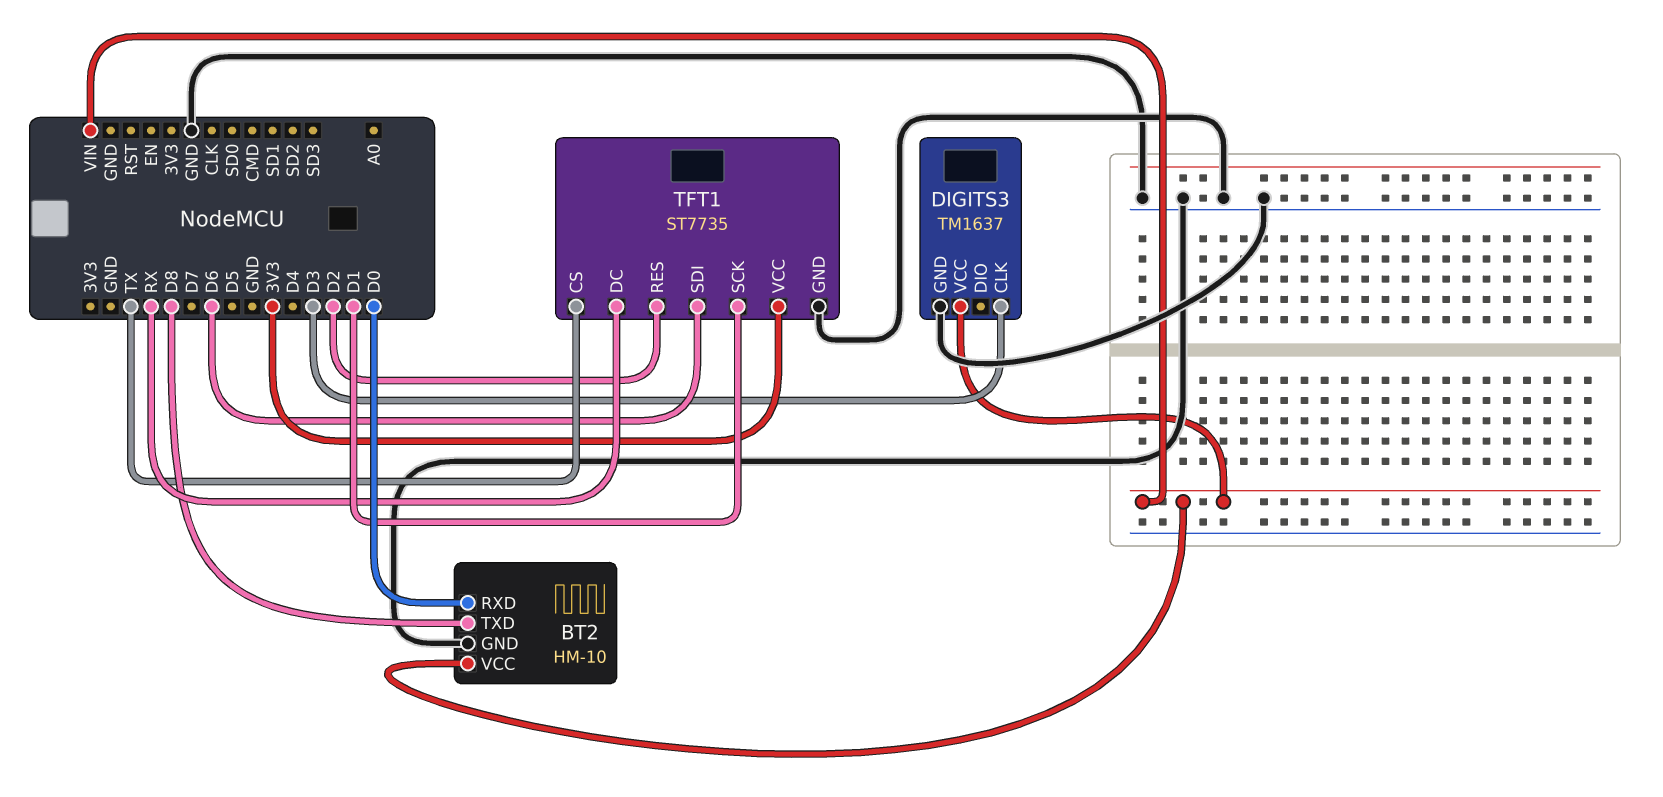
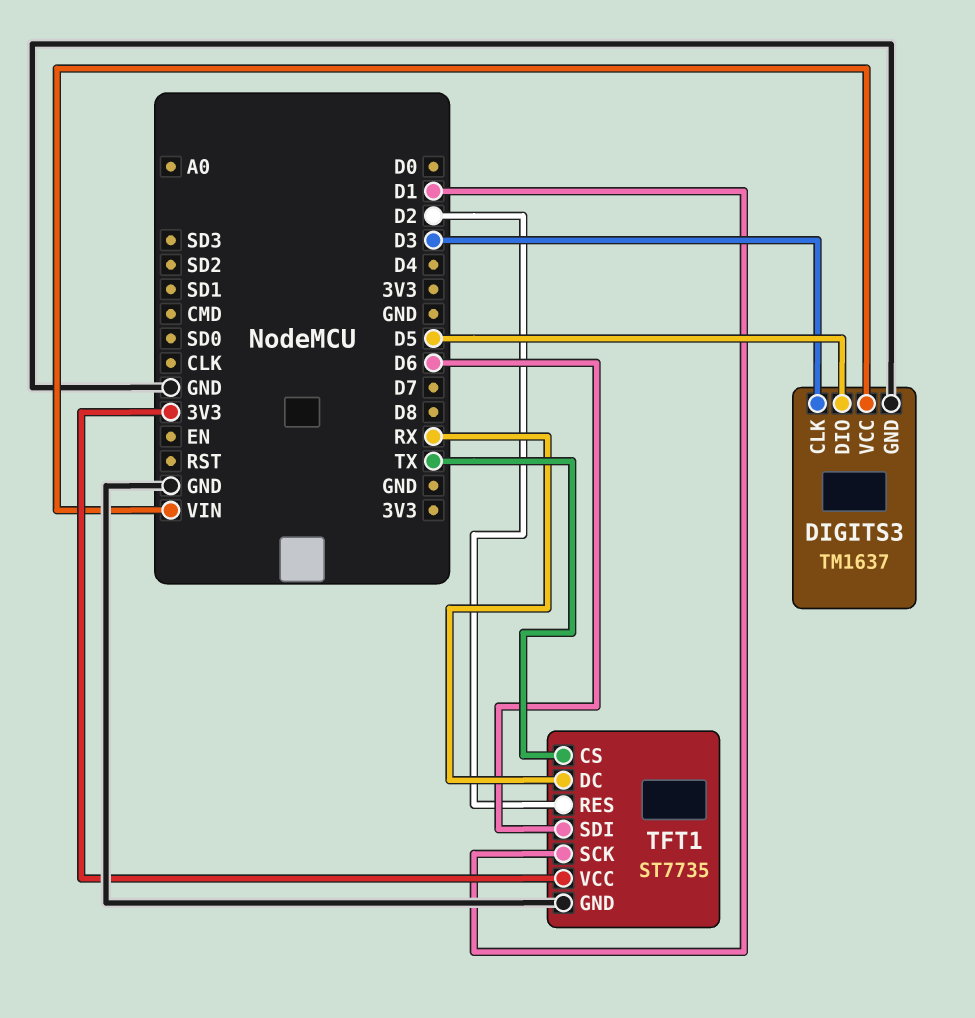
BT2: HM-10 -> none
BT2 pin GND: GND -> none
BT2 pin RXD: D0 -> none
BT2 pin TXD: D8 -> none
BT2 pin VCC: VIN -> none
DIGITS3 pin DIO: none -> D5

